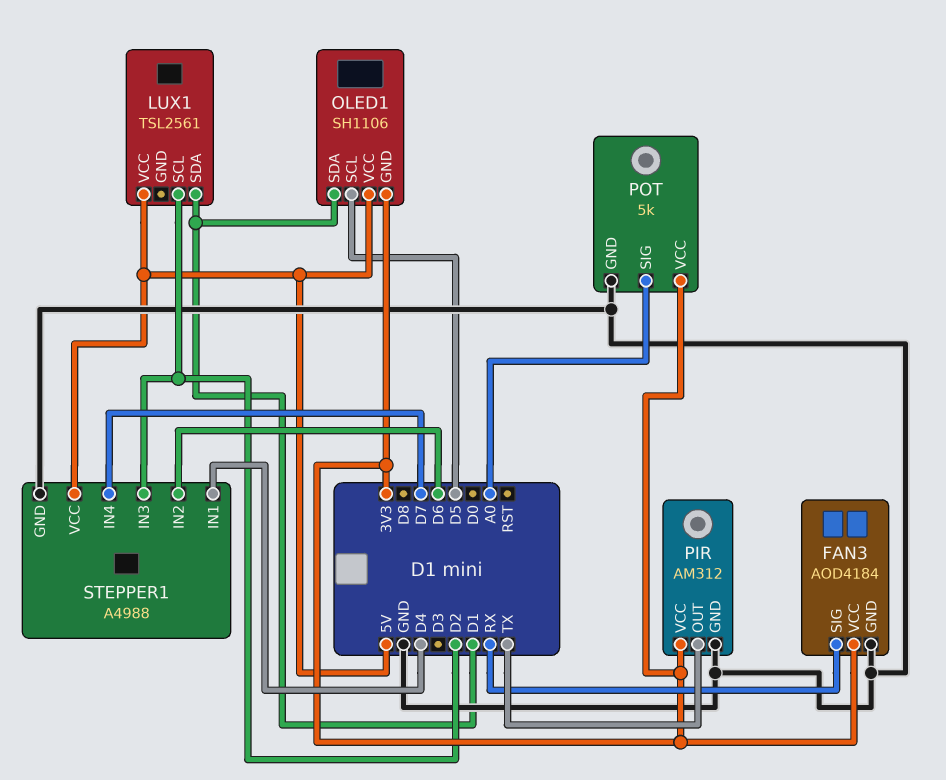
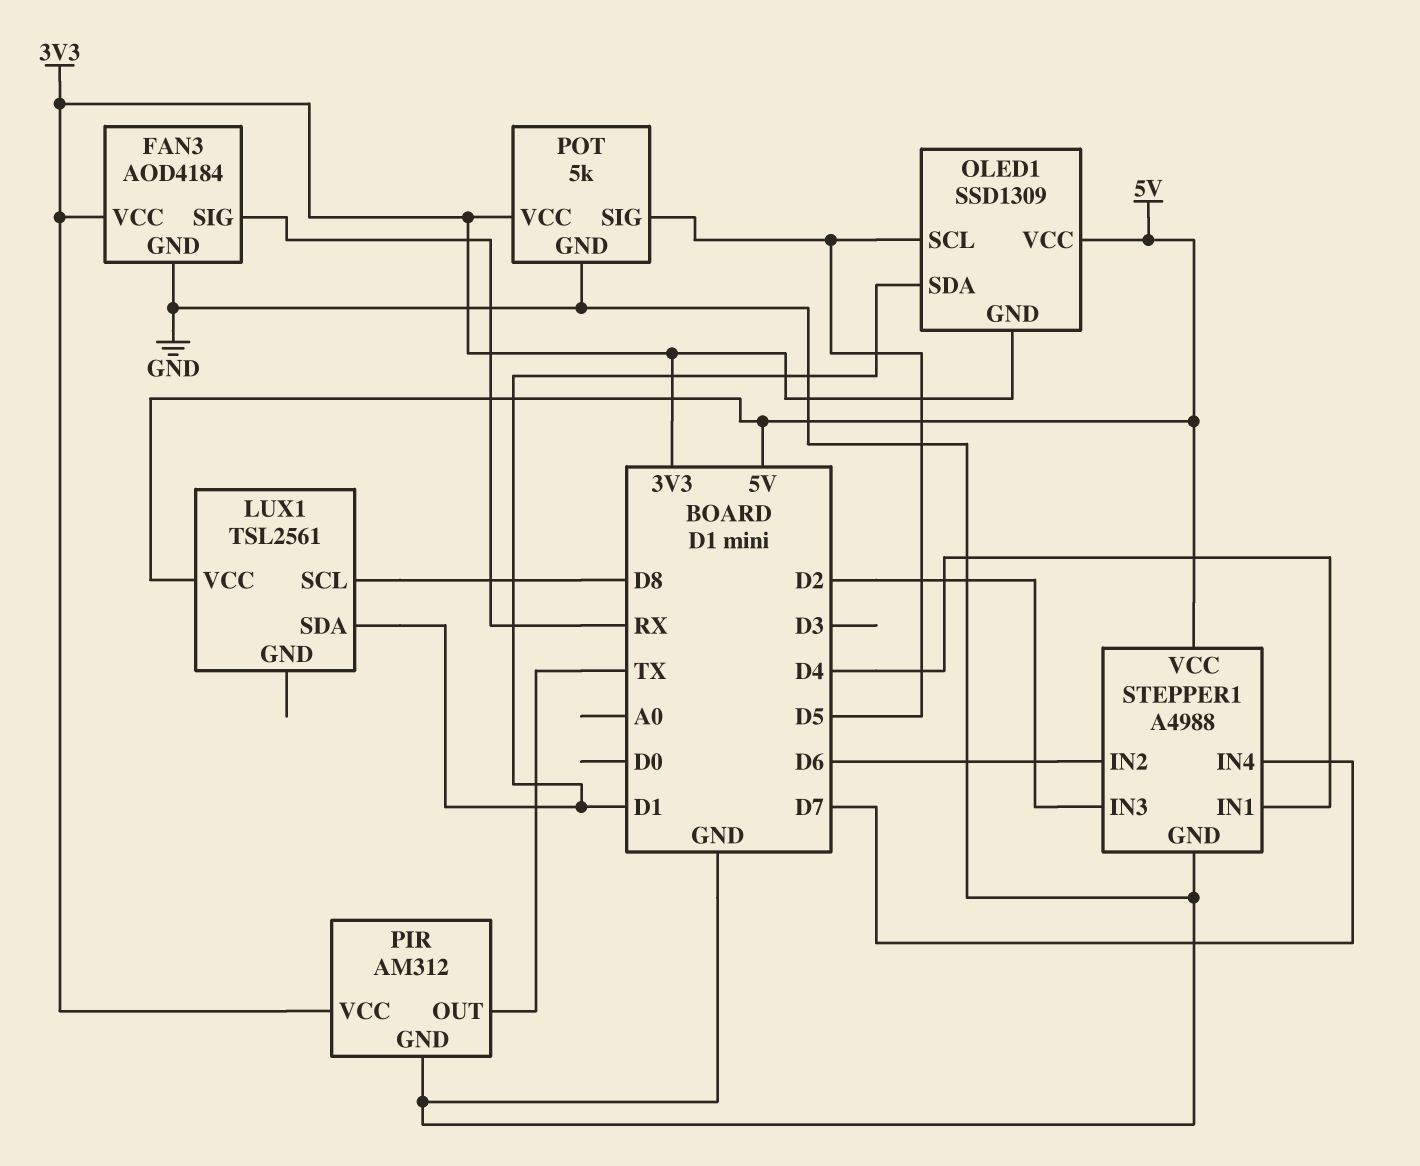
LUX1 pin SCL: D2 -> D8
OLED1: SH1106 -> SSD1309
POT pin SIG: A0 -> D5

